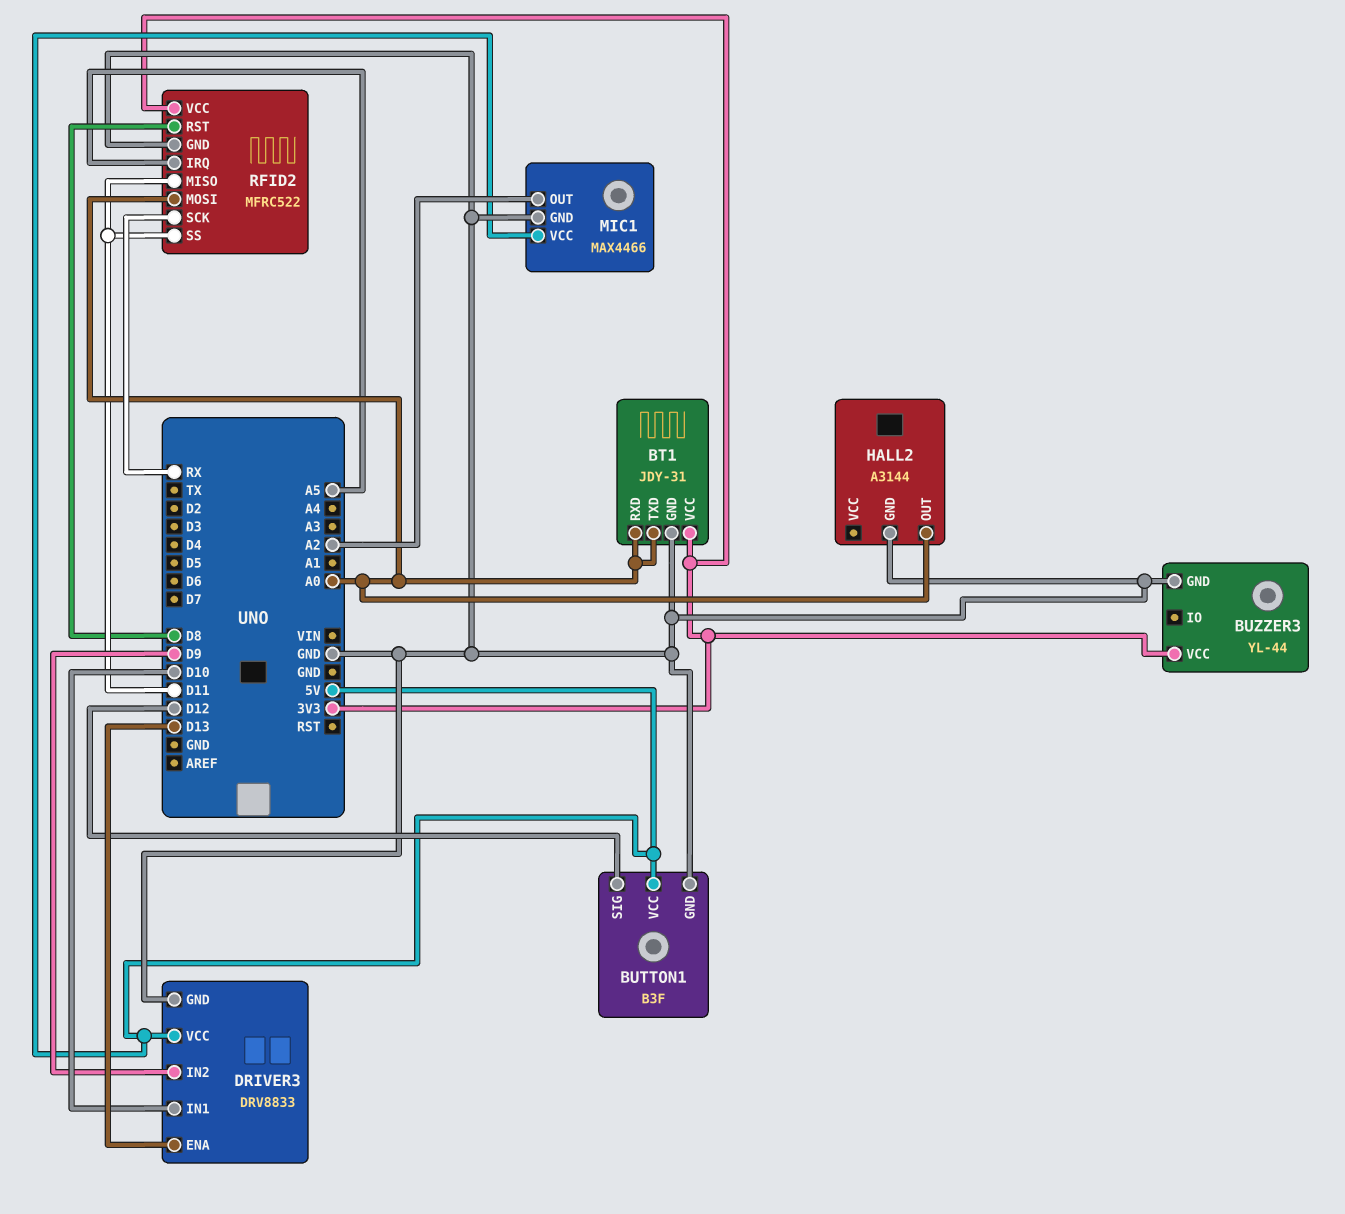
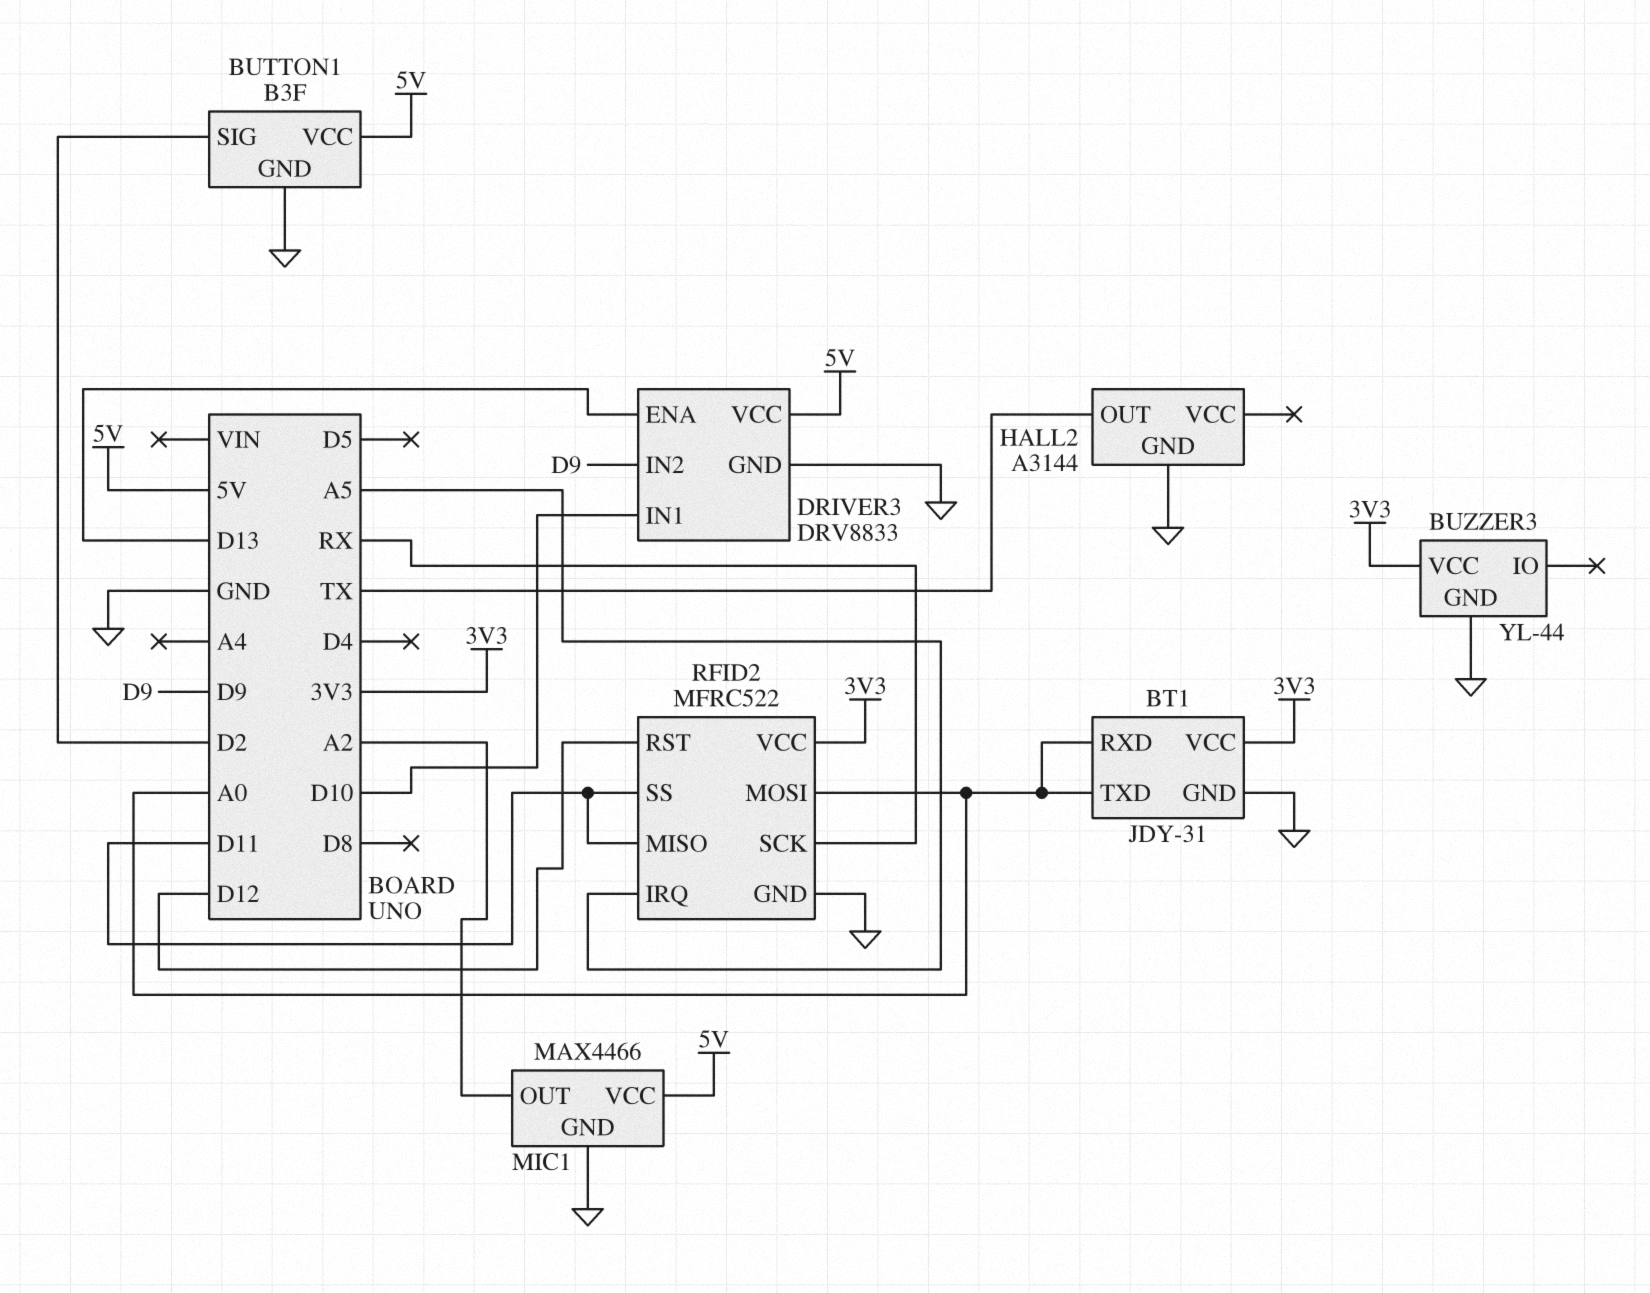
BUTTON1 pin SIG: D12 -> D2
HALL2 pin OUT: A0 -> TX
RFID2 pin RST: D8 -> D12

